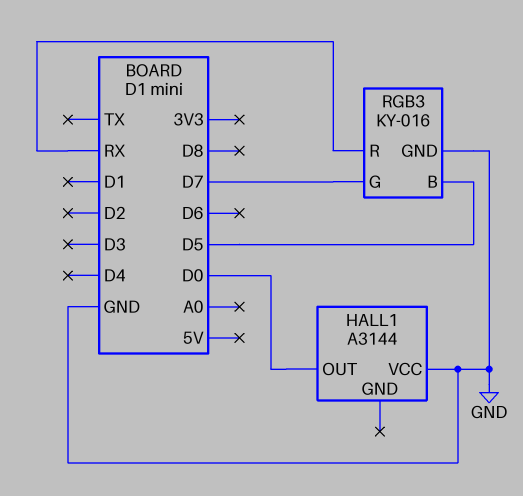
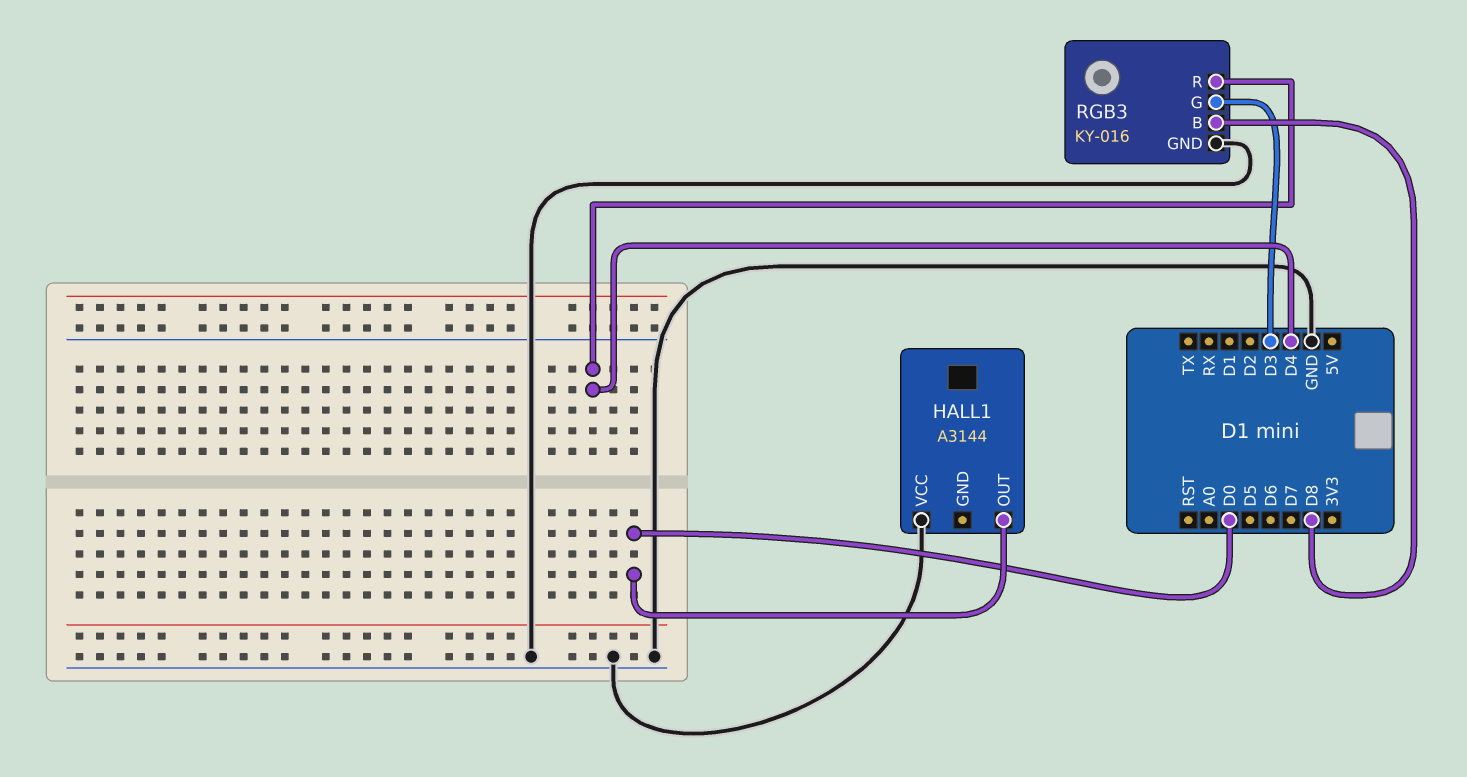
RGB3 pin B: D5 -> D8
RGB3 pin G: D7 -> D3
RGB3 pin R: RX -> D4

